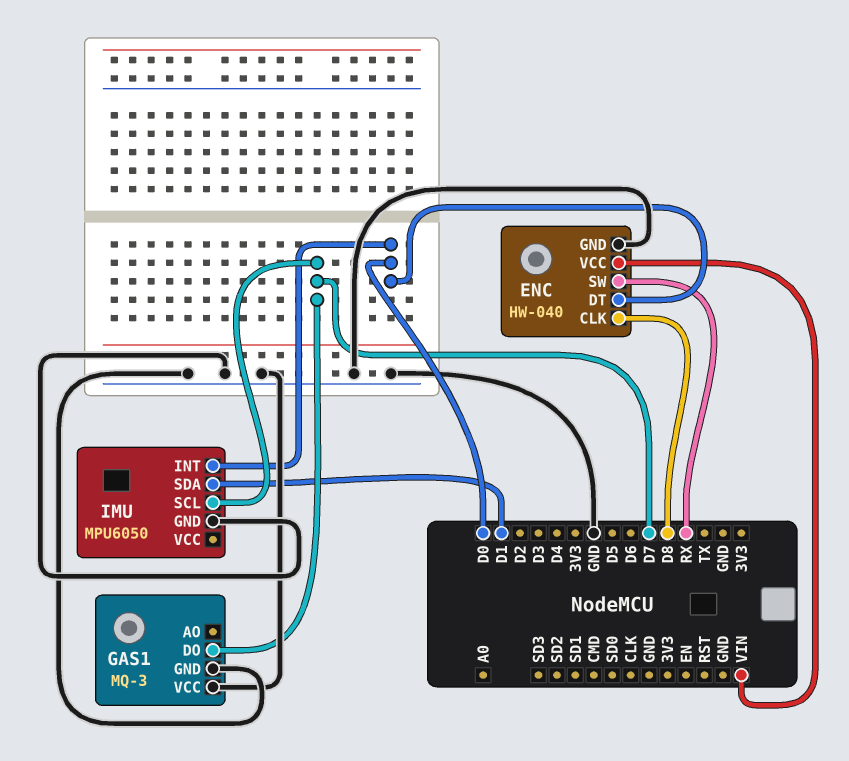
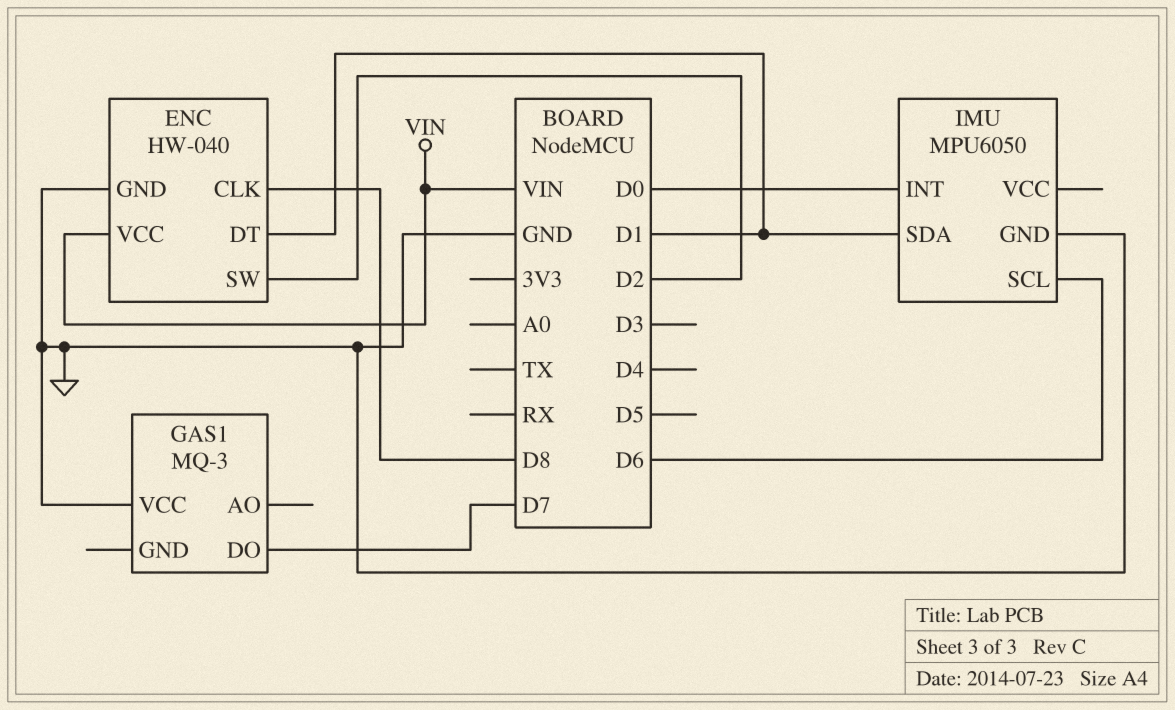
ENC pin DT: D0 -> D1
ENC pin SW: RX -> D2
GAS1 pin GND: GND -> none
IMU pin SCL: D7 -> D6

